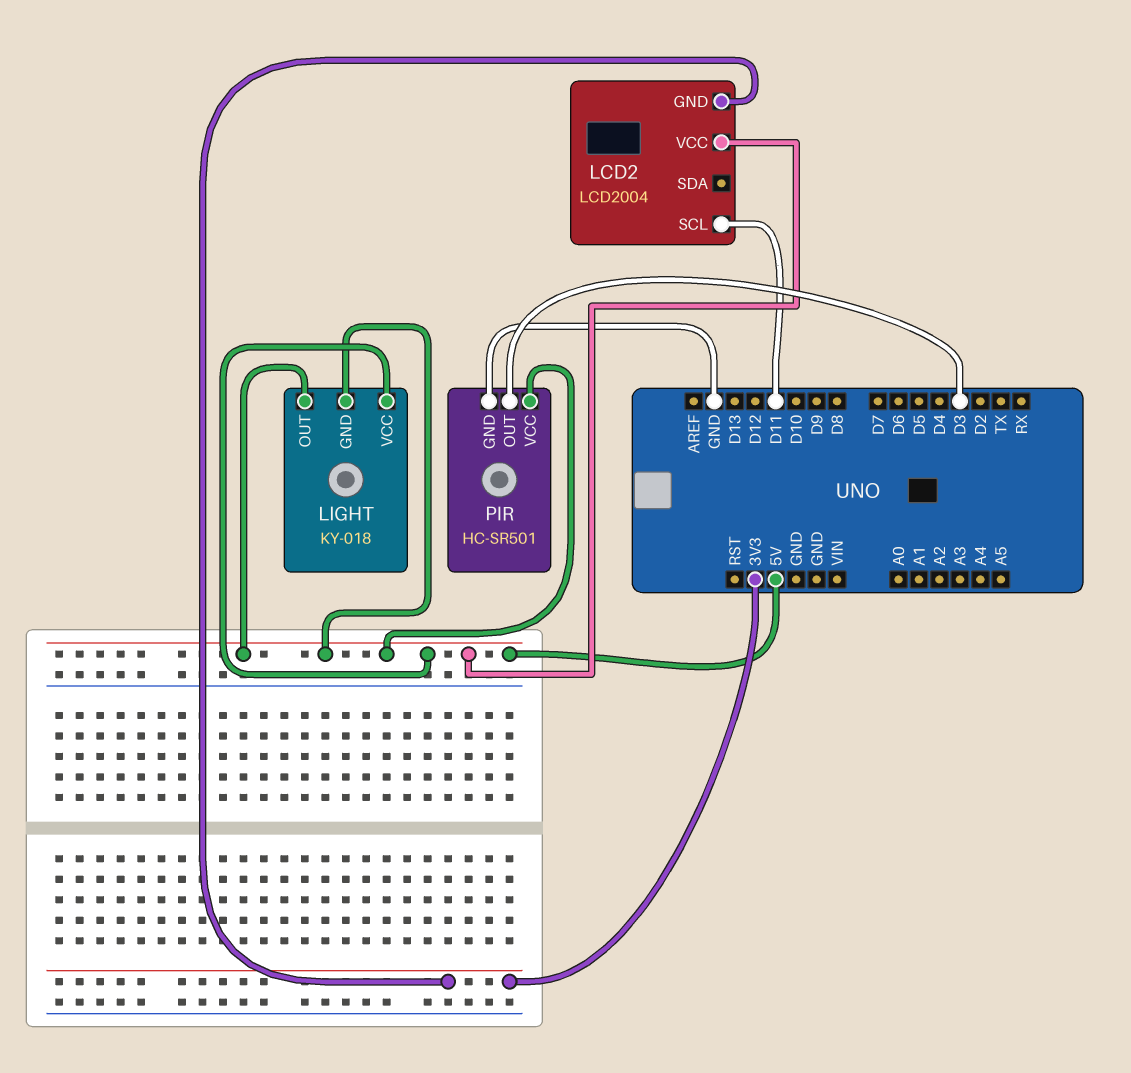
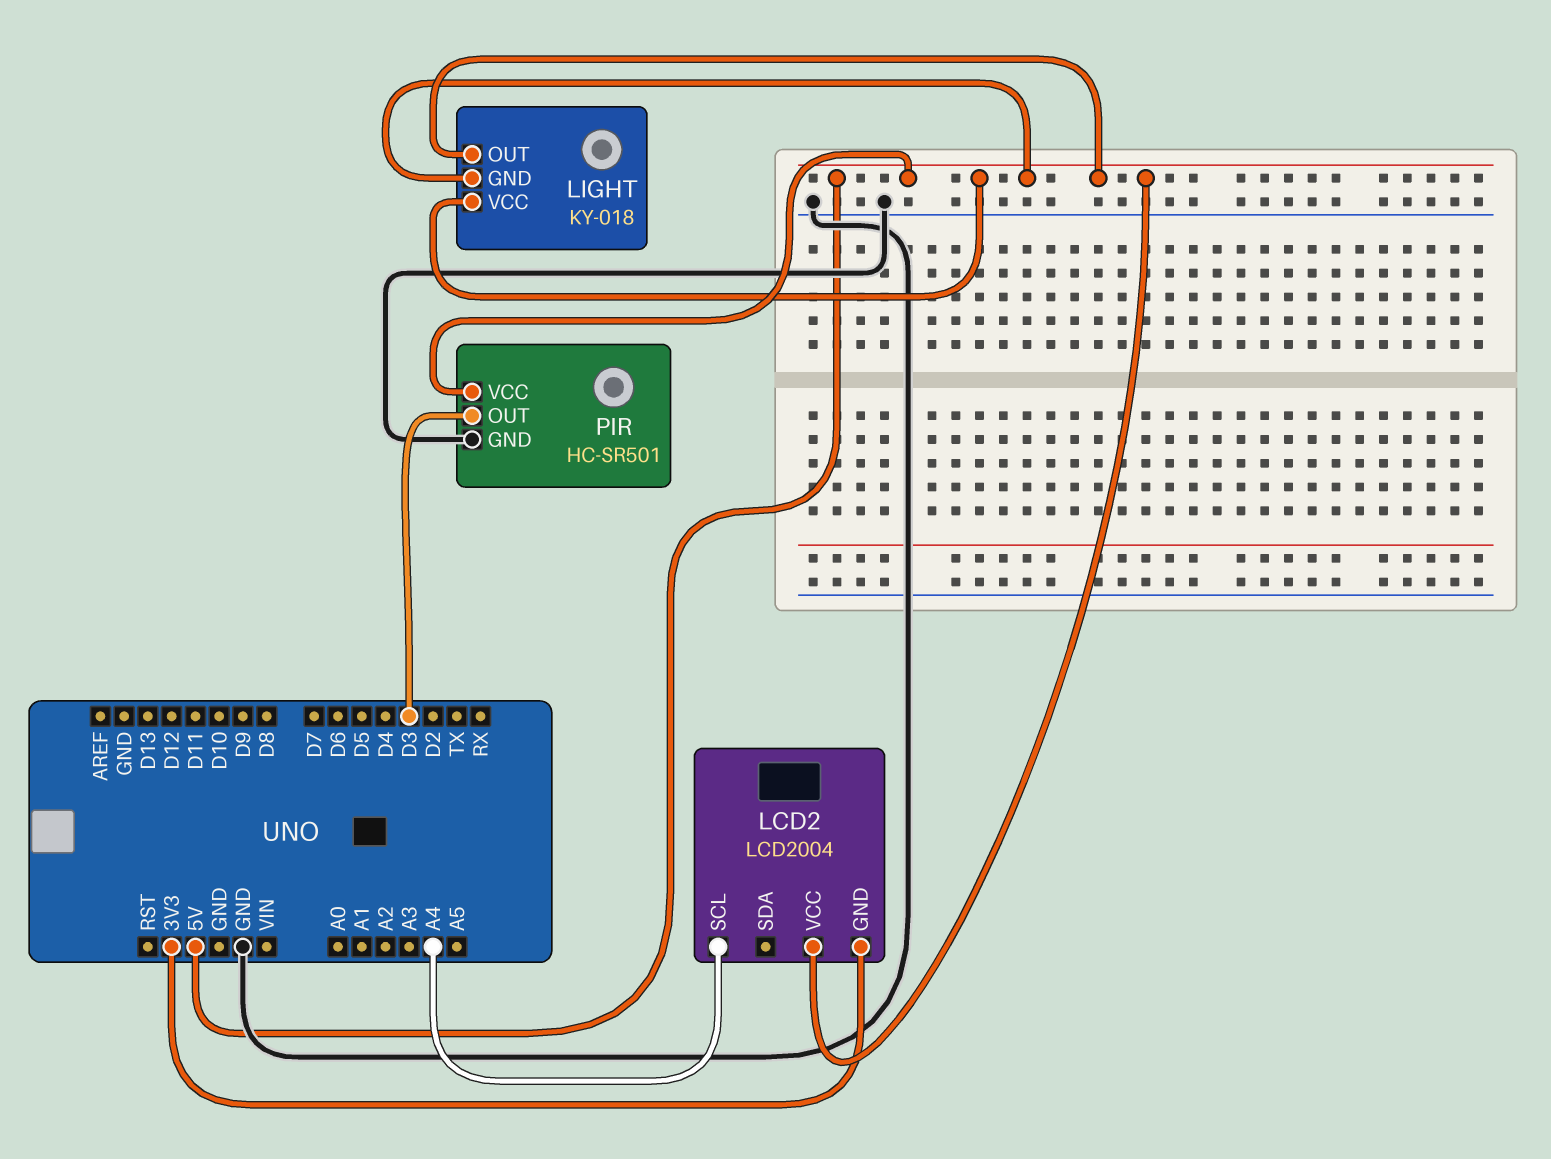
LCD2 pin SCL: D11 -> A4

